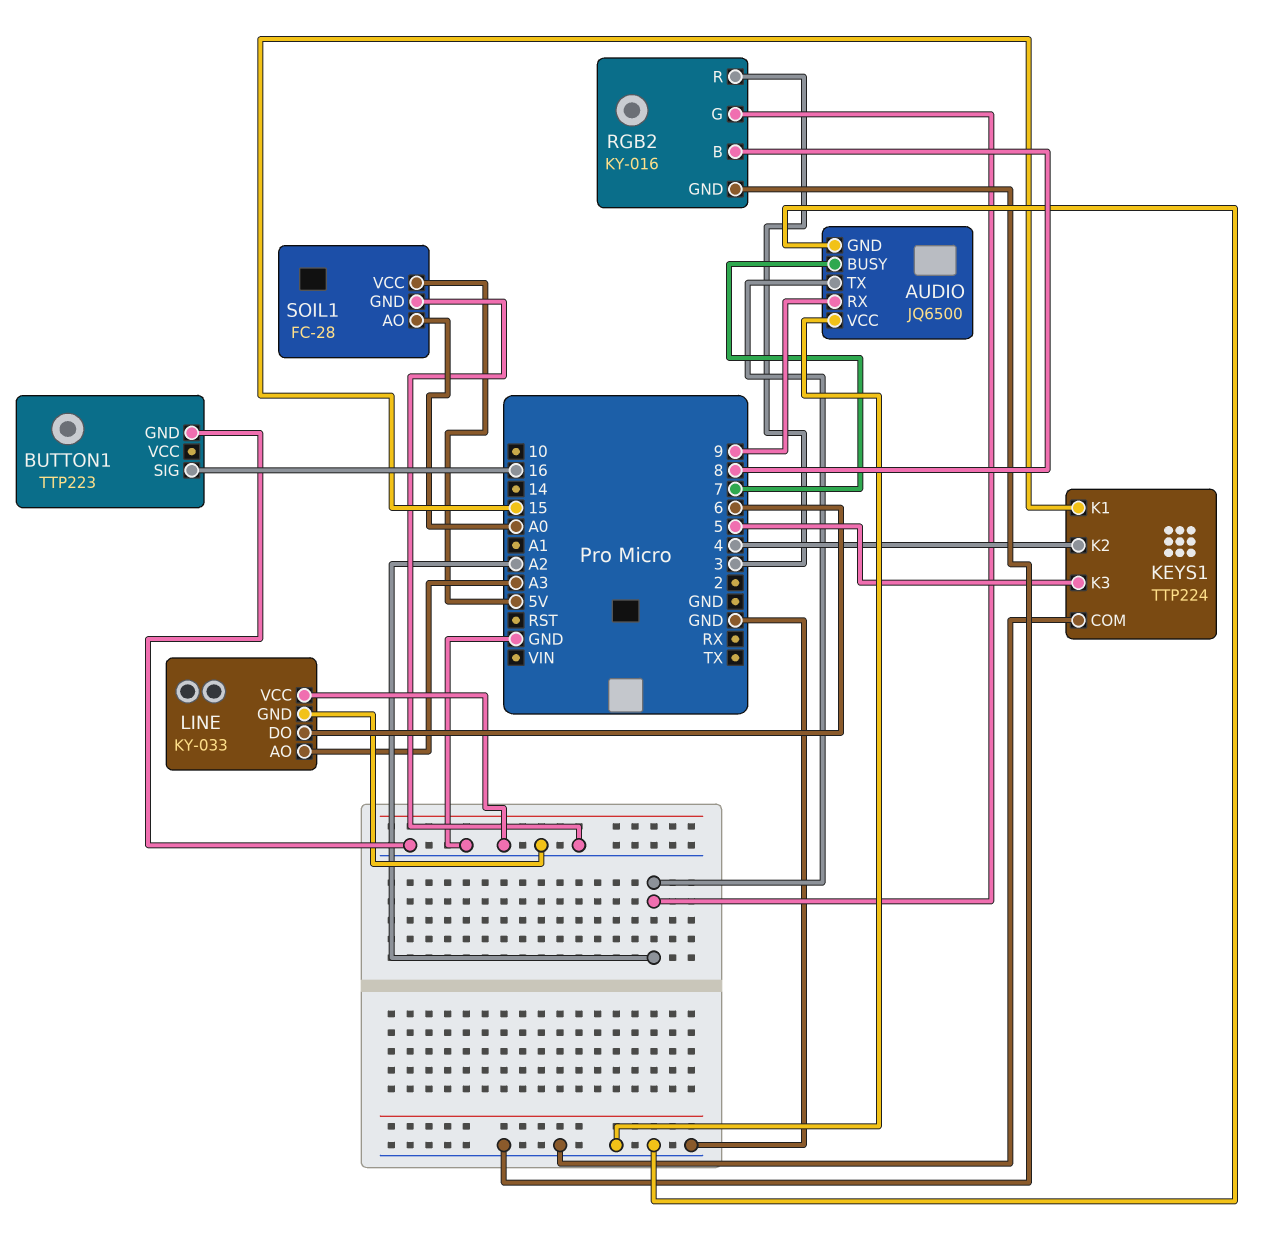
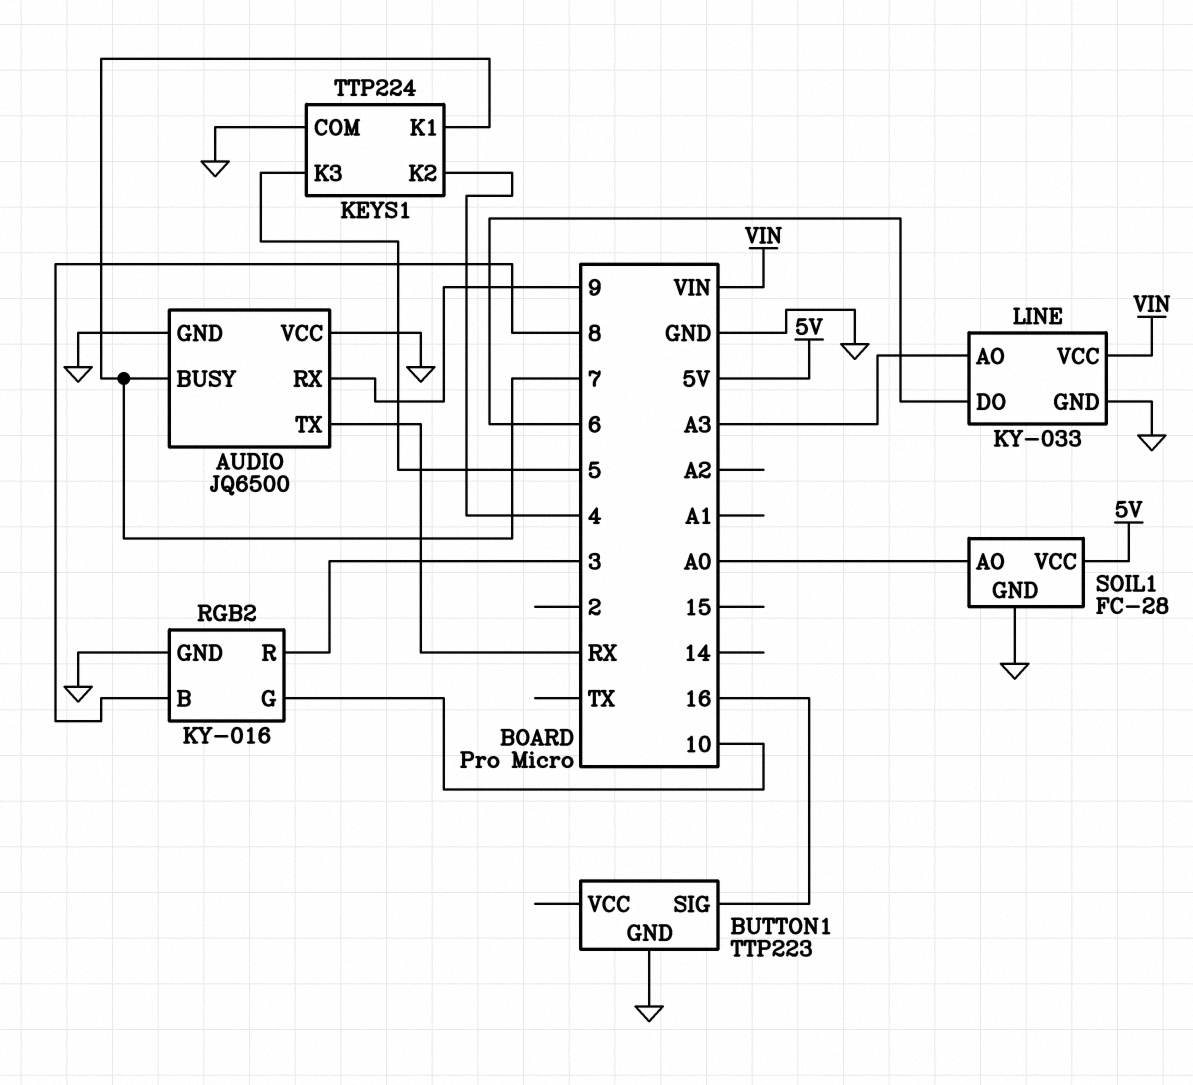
AUDIO pin TX: A2 -> RX
KEYS1 pin K1: 15 -> 7
LINE pin VCC: GND -> VIN
RGB2 pin G: A2 -> 10

